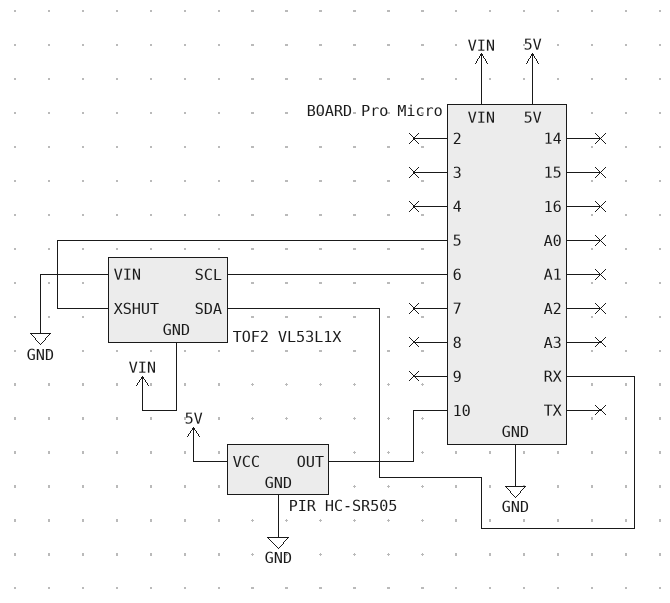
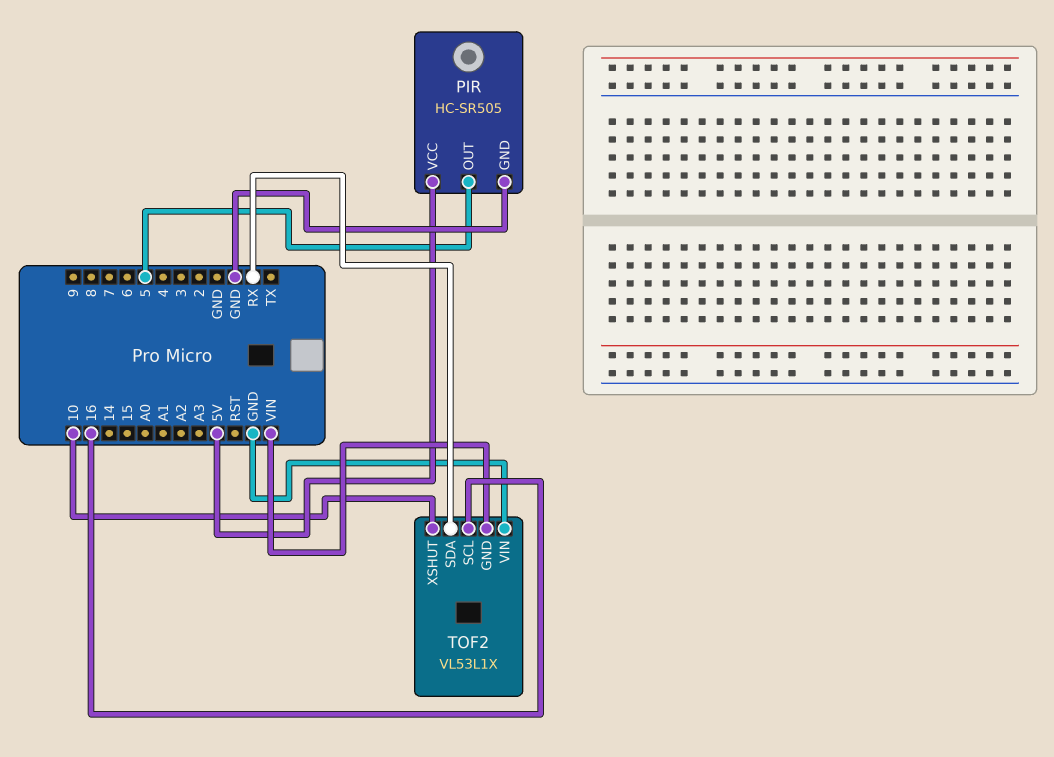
PIR pin OUT: 10 -> 5
TOF2 pin SCL: 6 -> 16
TOF2 pin XSHUT: 5 -> 10

